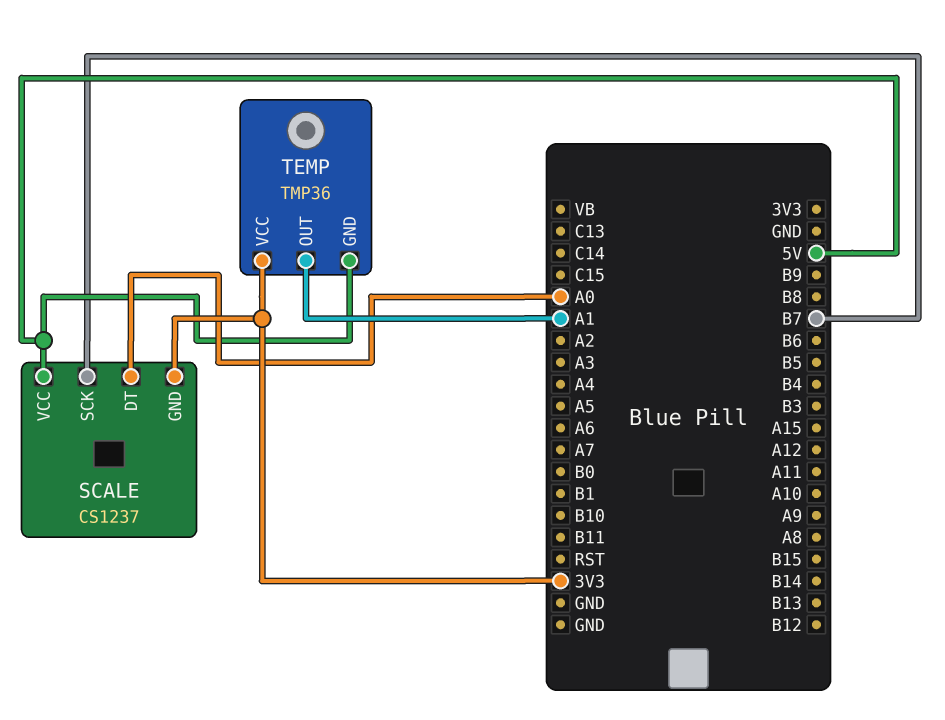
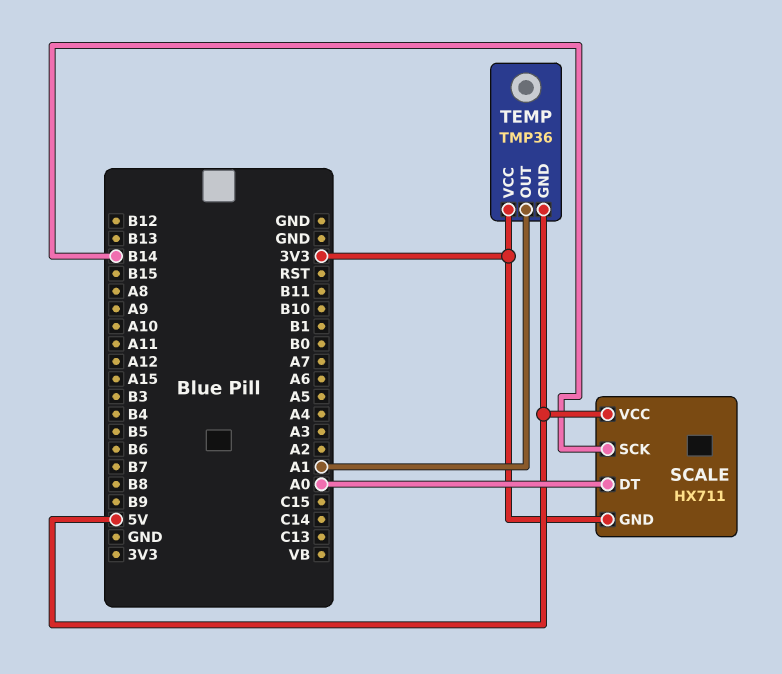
SCALE: CS1237 -> HX711
SCALE pin SCK: B7 -> B14

